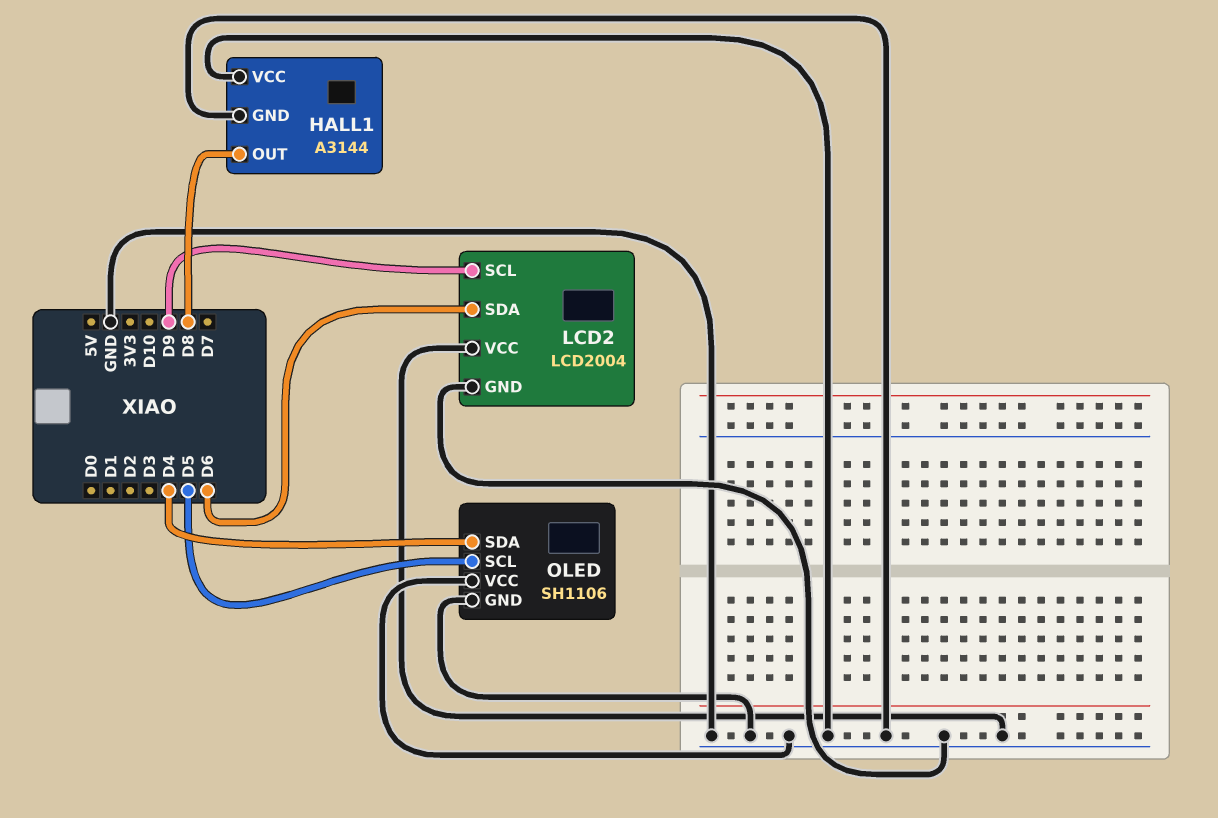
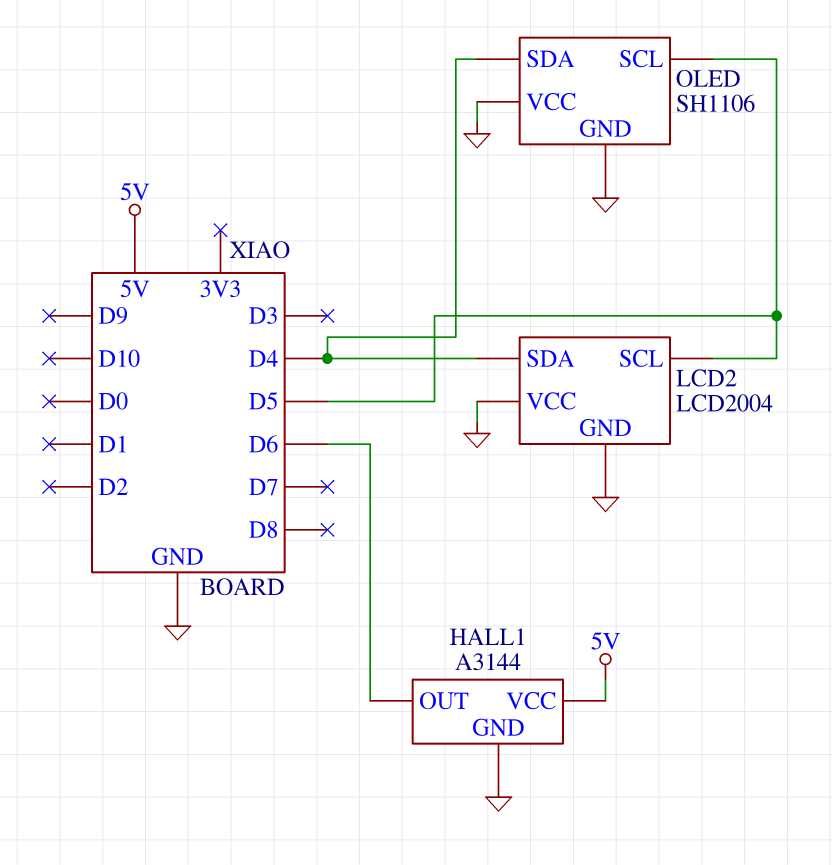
HALL1 pin OUT: D8 -> D6
HALL1 pin VCC: GND -> 5V
LCD2 pin SCL: D9 -> D5
LCD2 pin SDA: D6 -> D4

